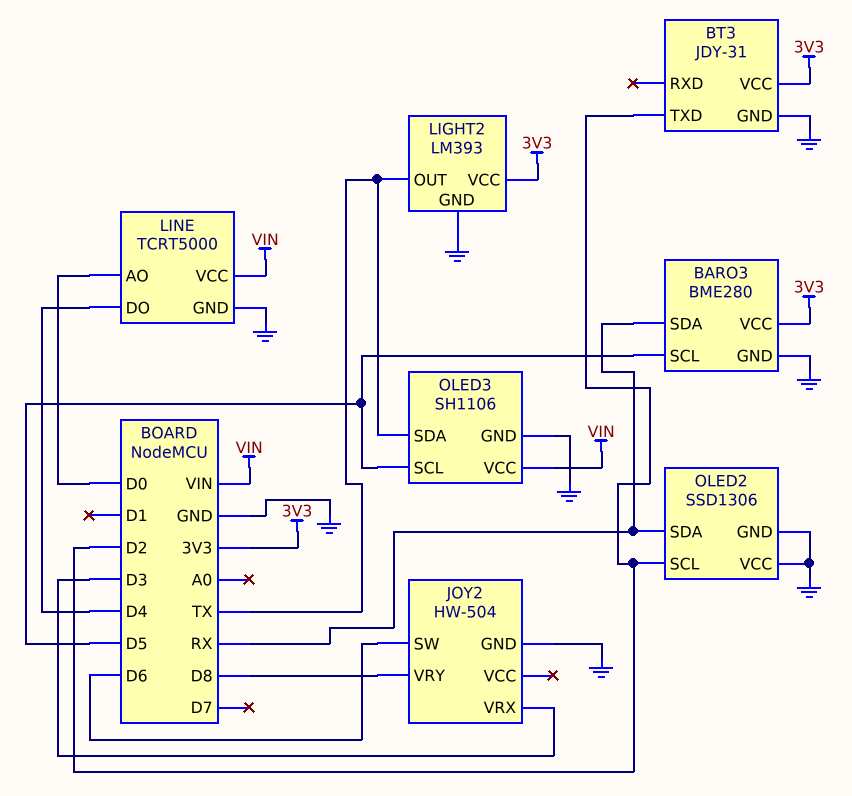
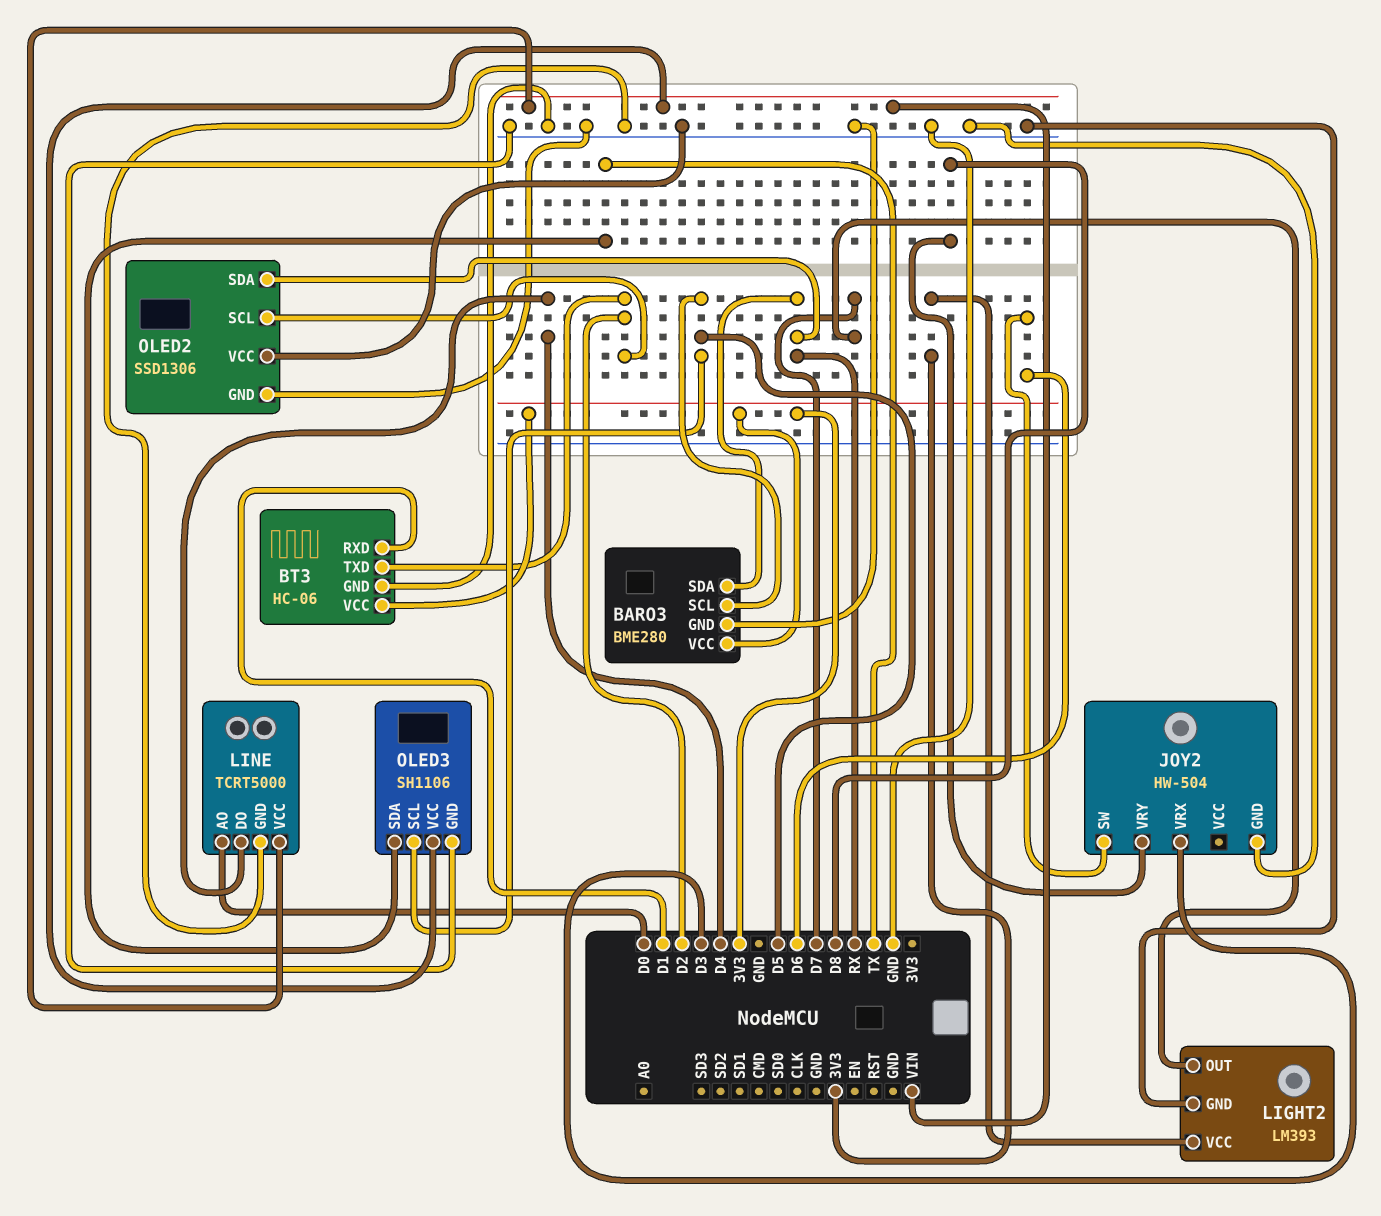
BT3: JDY-31 -> HC-06
BT3 pin RXD: none -> D1
LIGHT2 pin OUT: TX -> D7

